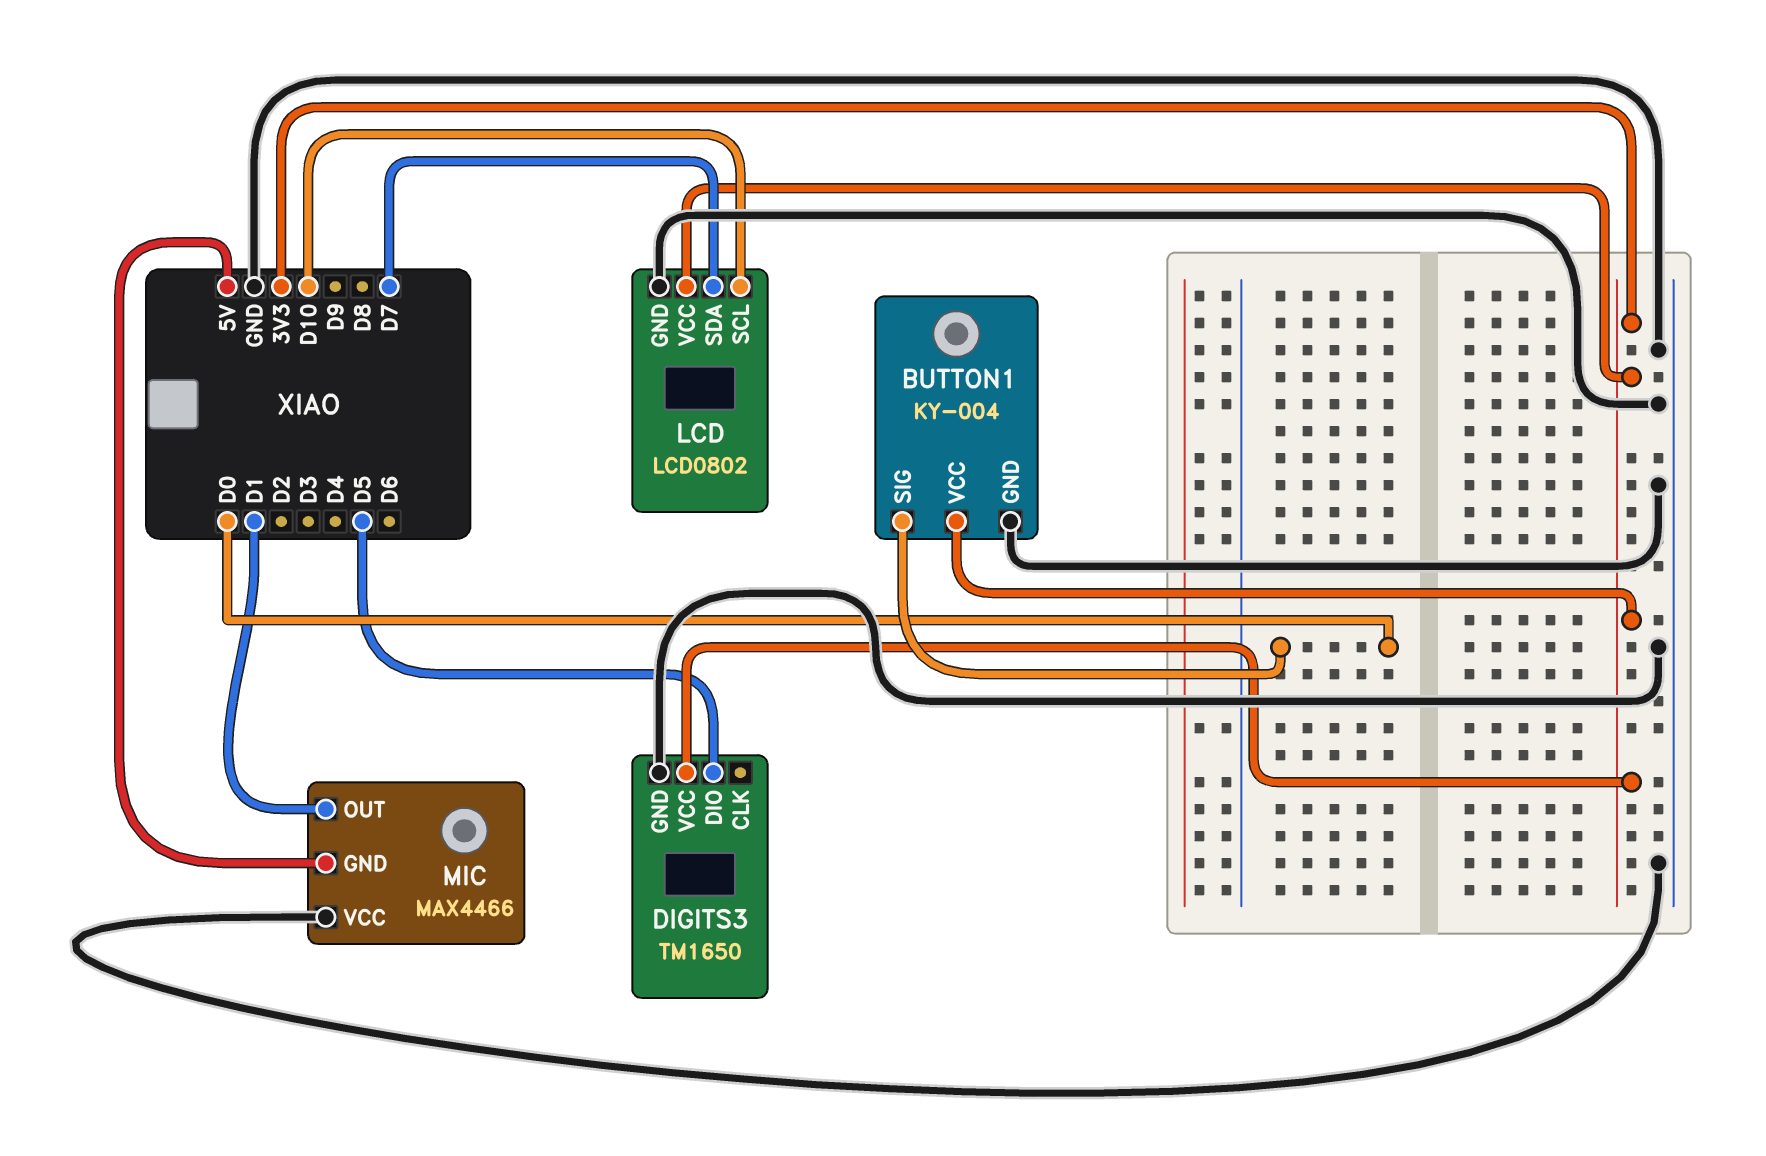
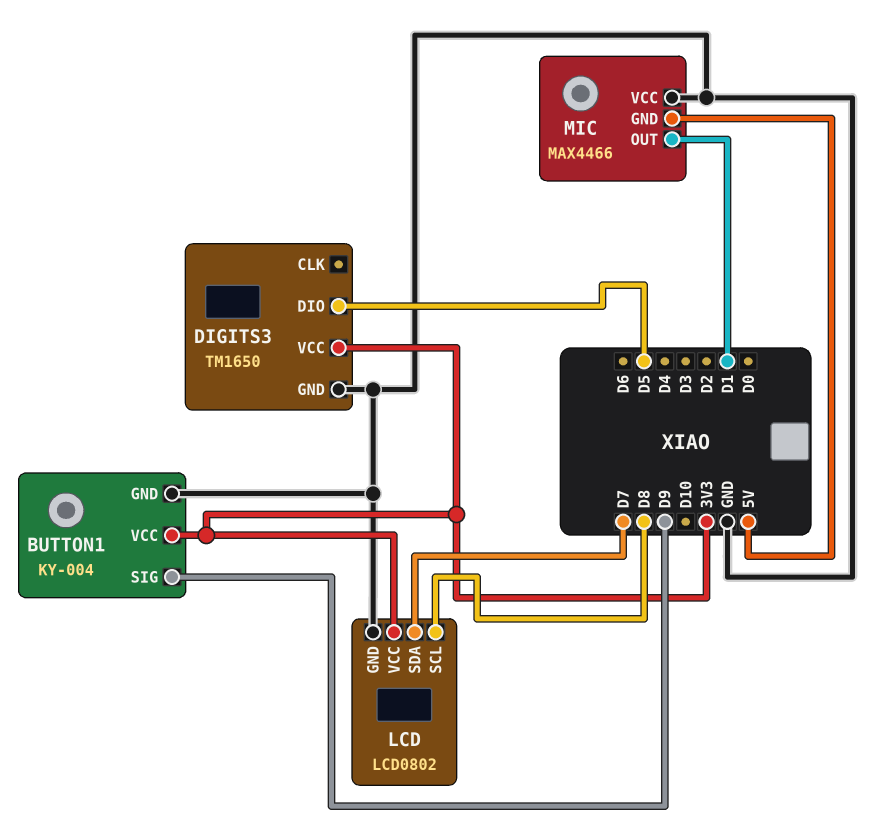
BUTTON1 pin SIG: D0 -> D9
LCD pin SCL: D10 -> D8

